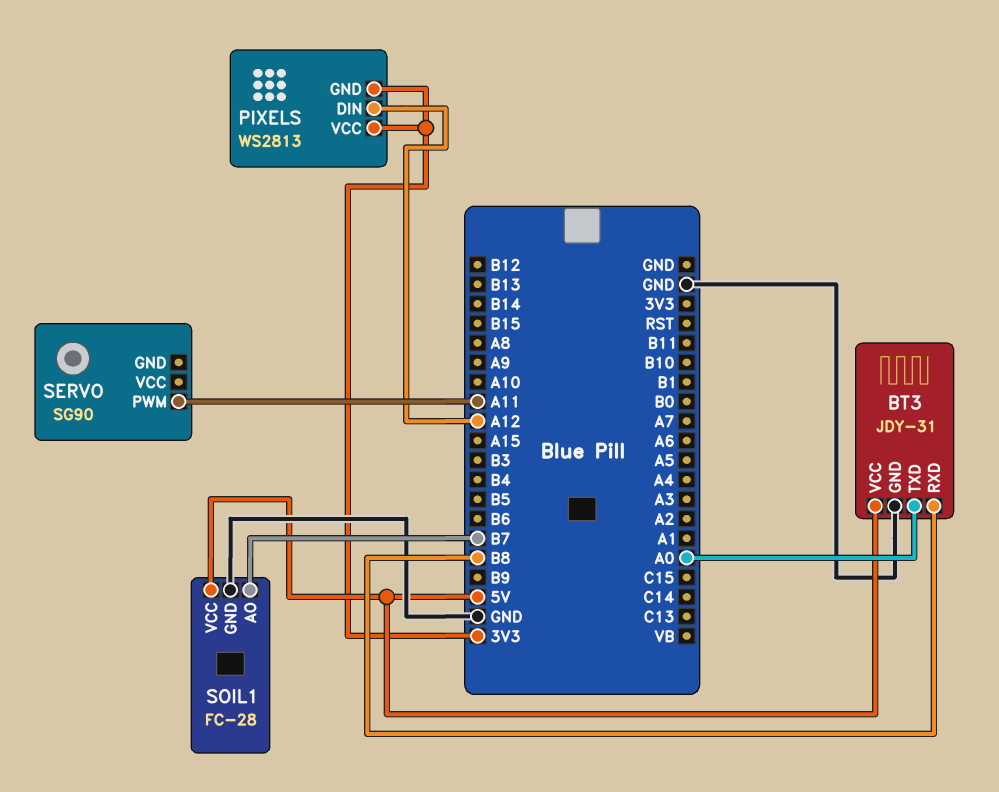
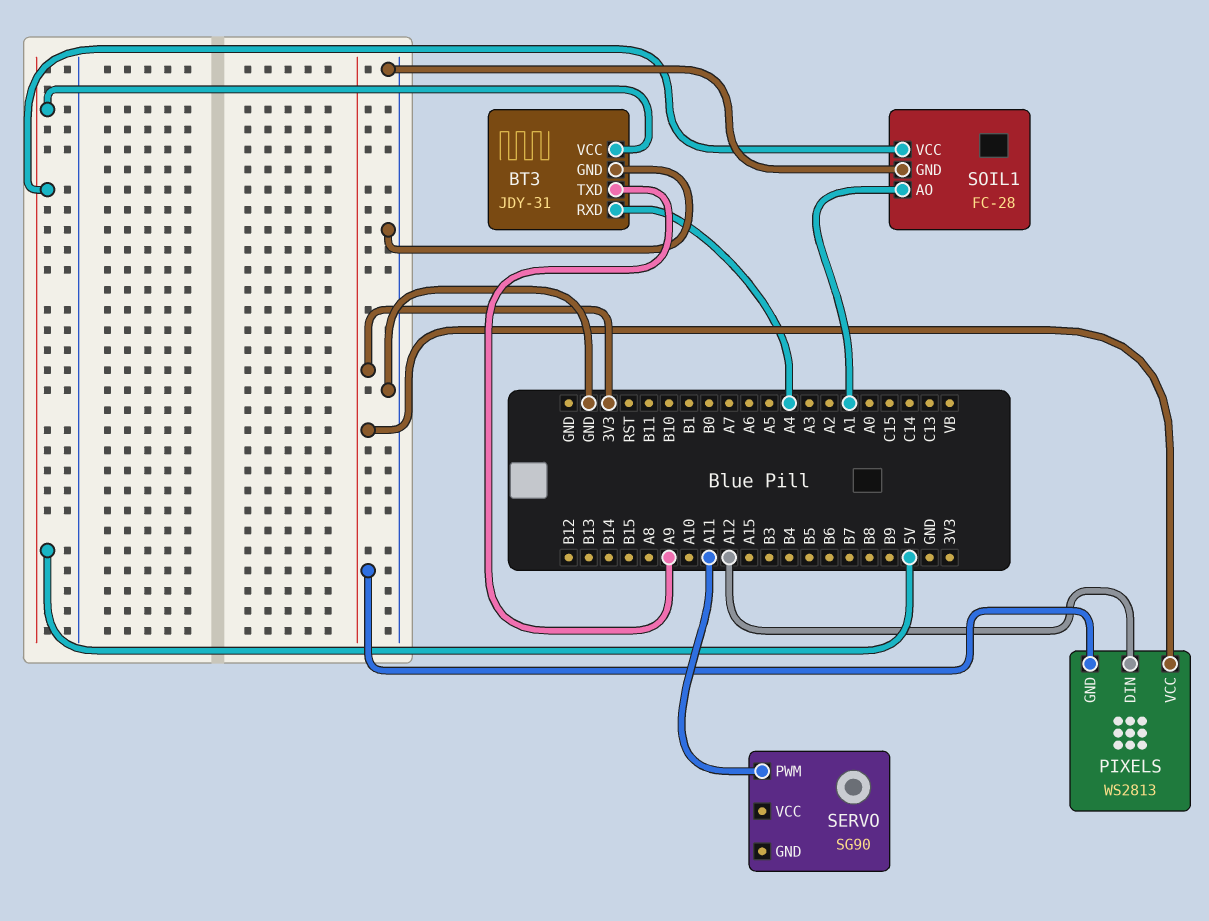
BT3 pin RXD: B8 -> A4
BT3 pin TXD: A0 -> A9
SOIL1 pin AO: B7 -> A1

